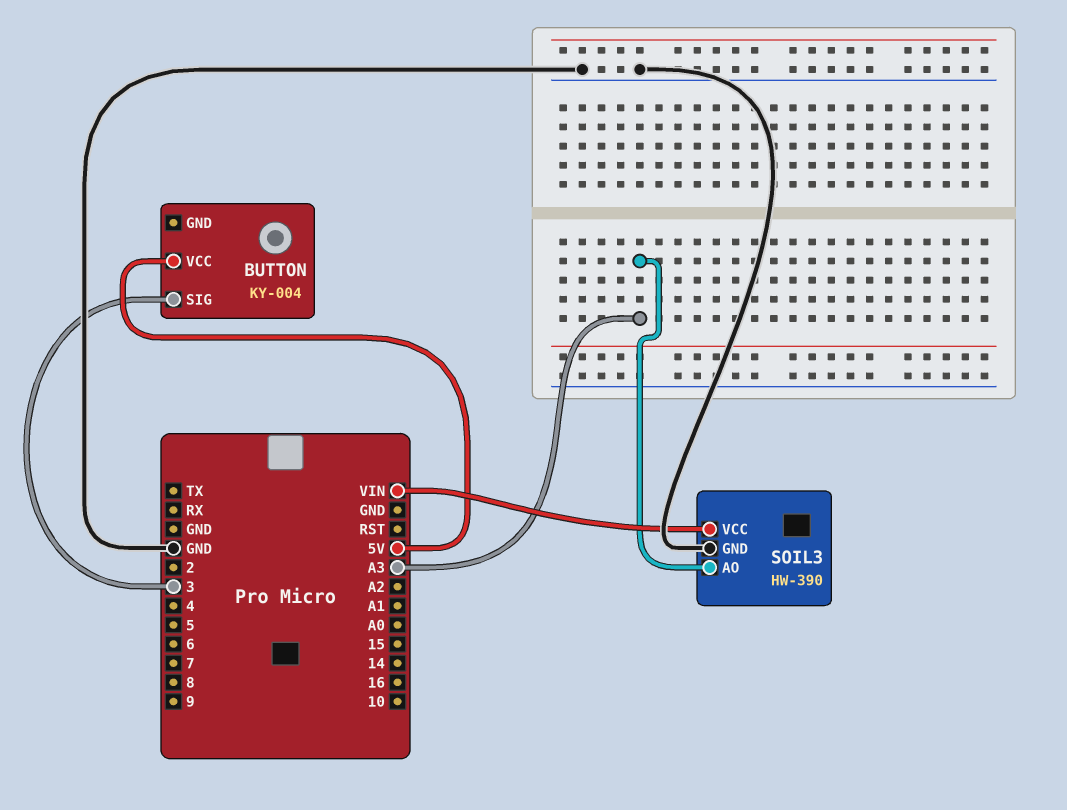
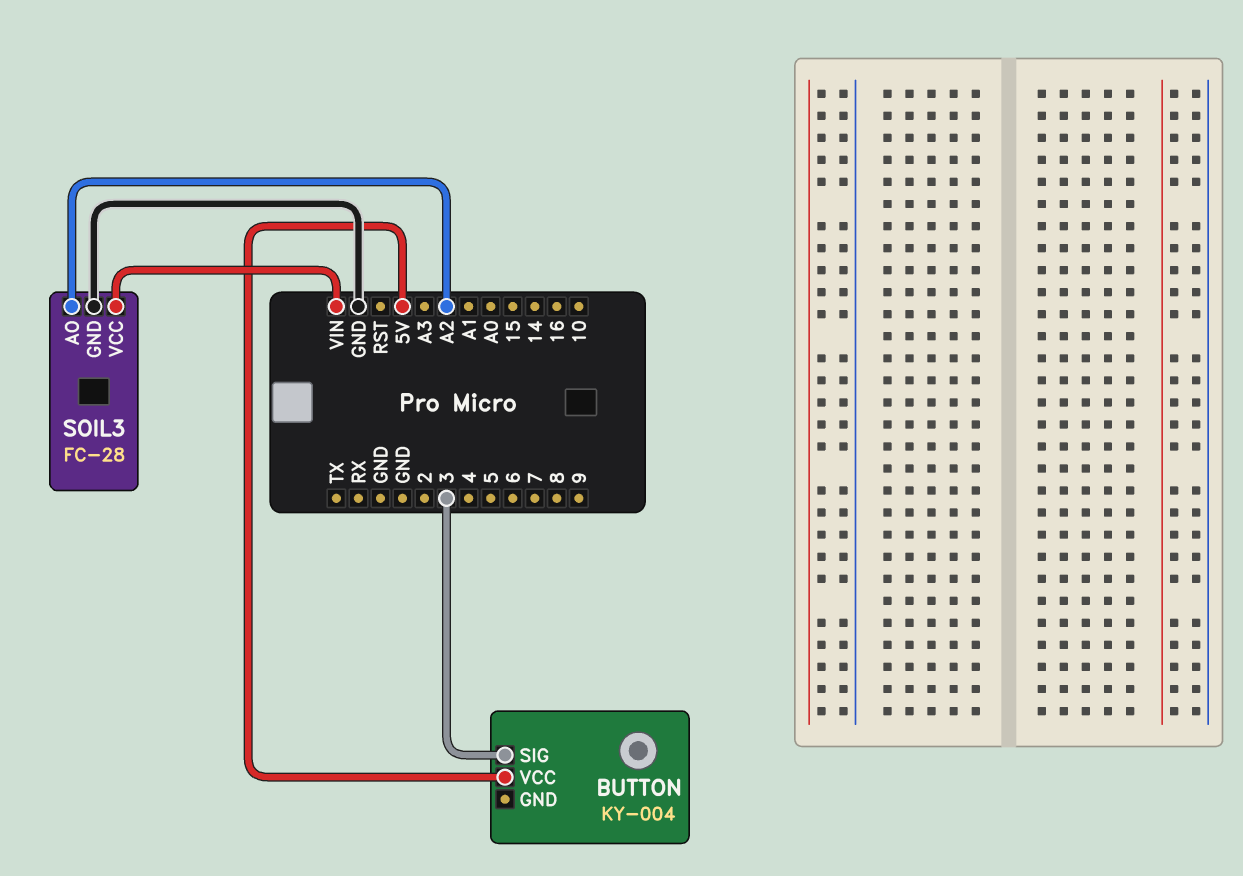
SOIL3: HW-390 -> FC-28
SOIL3 pin AO: A3 -> A2

